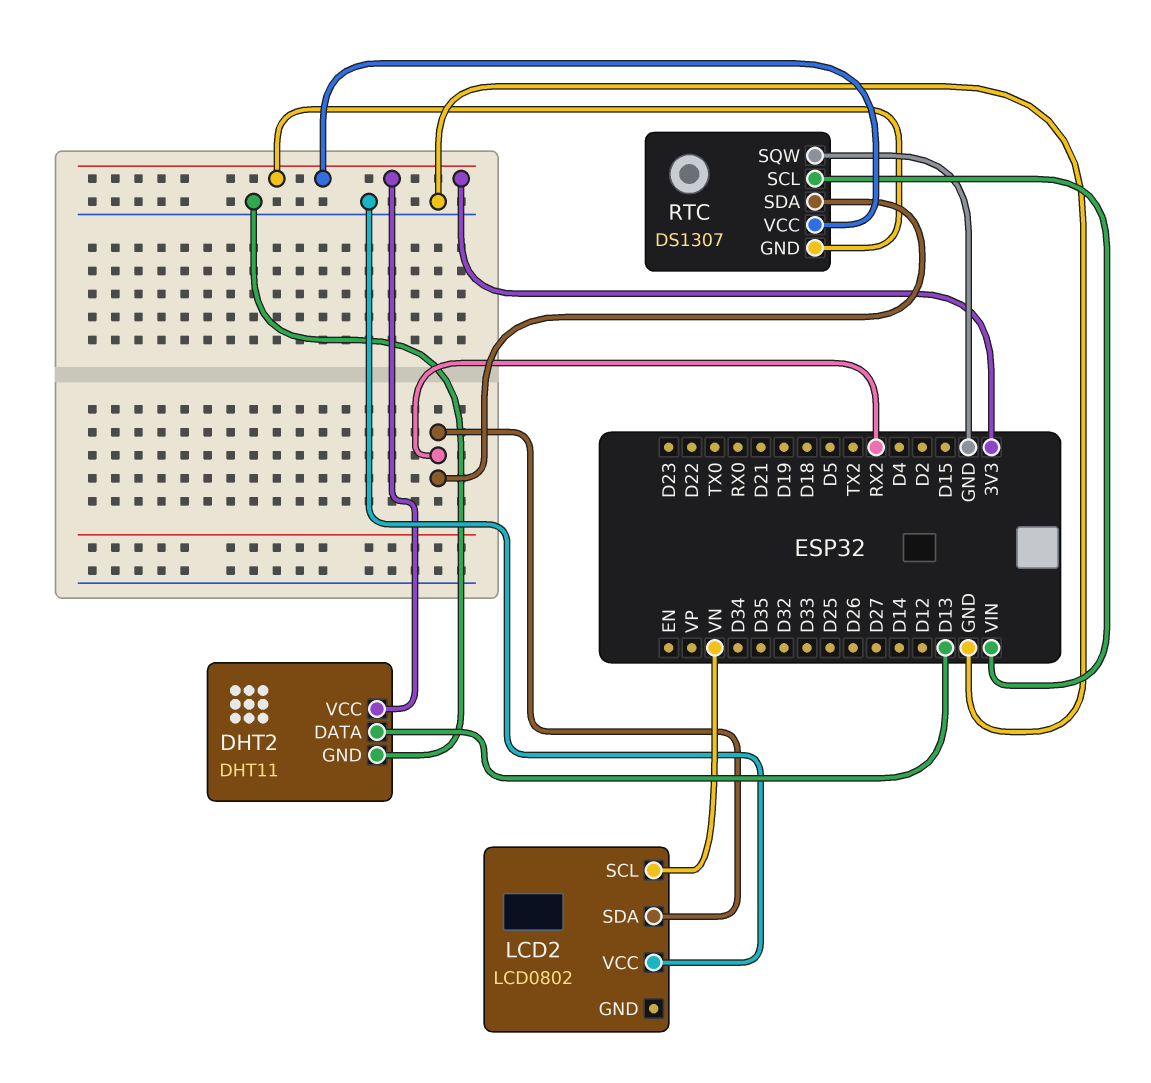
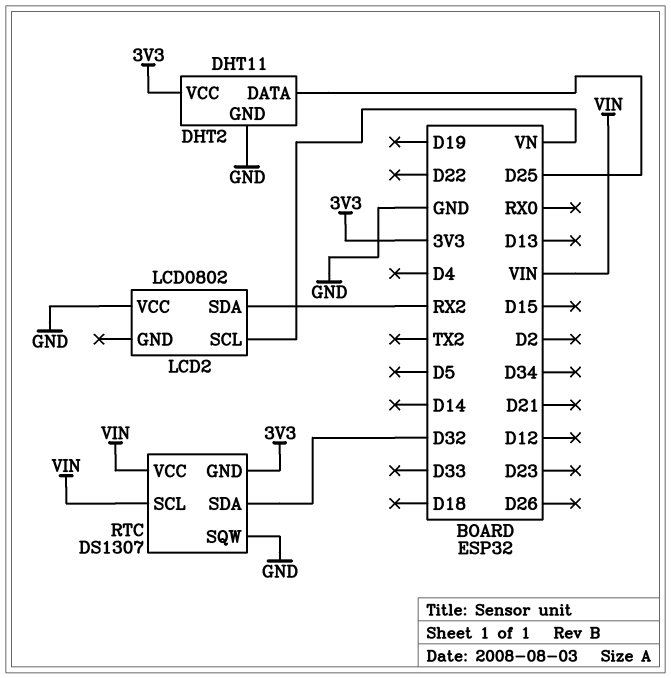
DHT2 pin DATA: D13 -> D25
RTC pin SDA: RX2 -> D32
RTC pin VCC: 3V3 -> VIN

